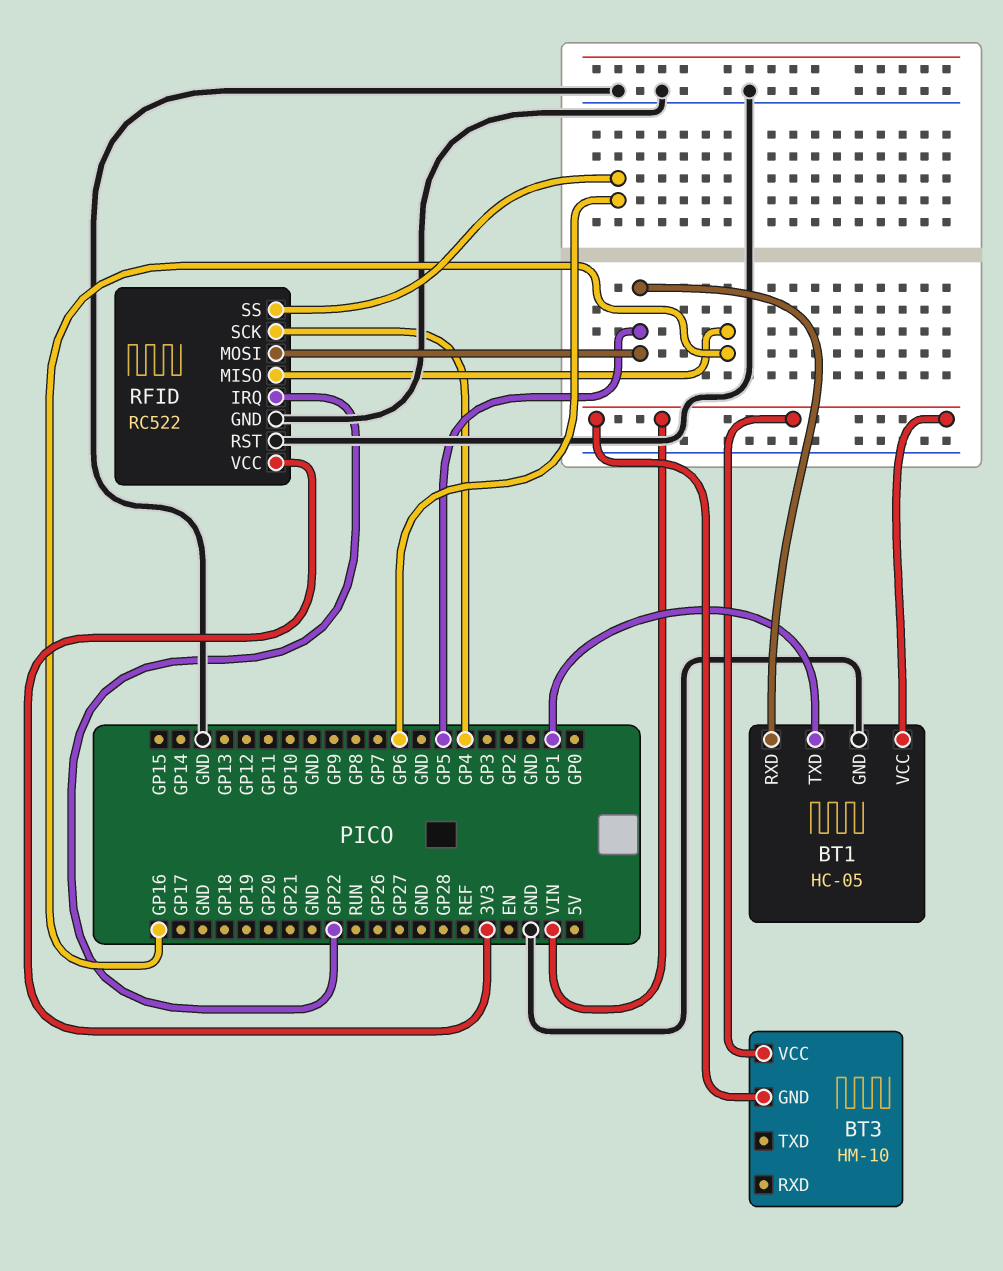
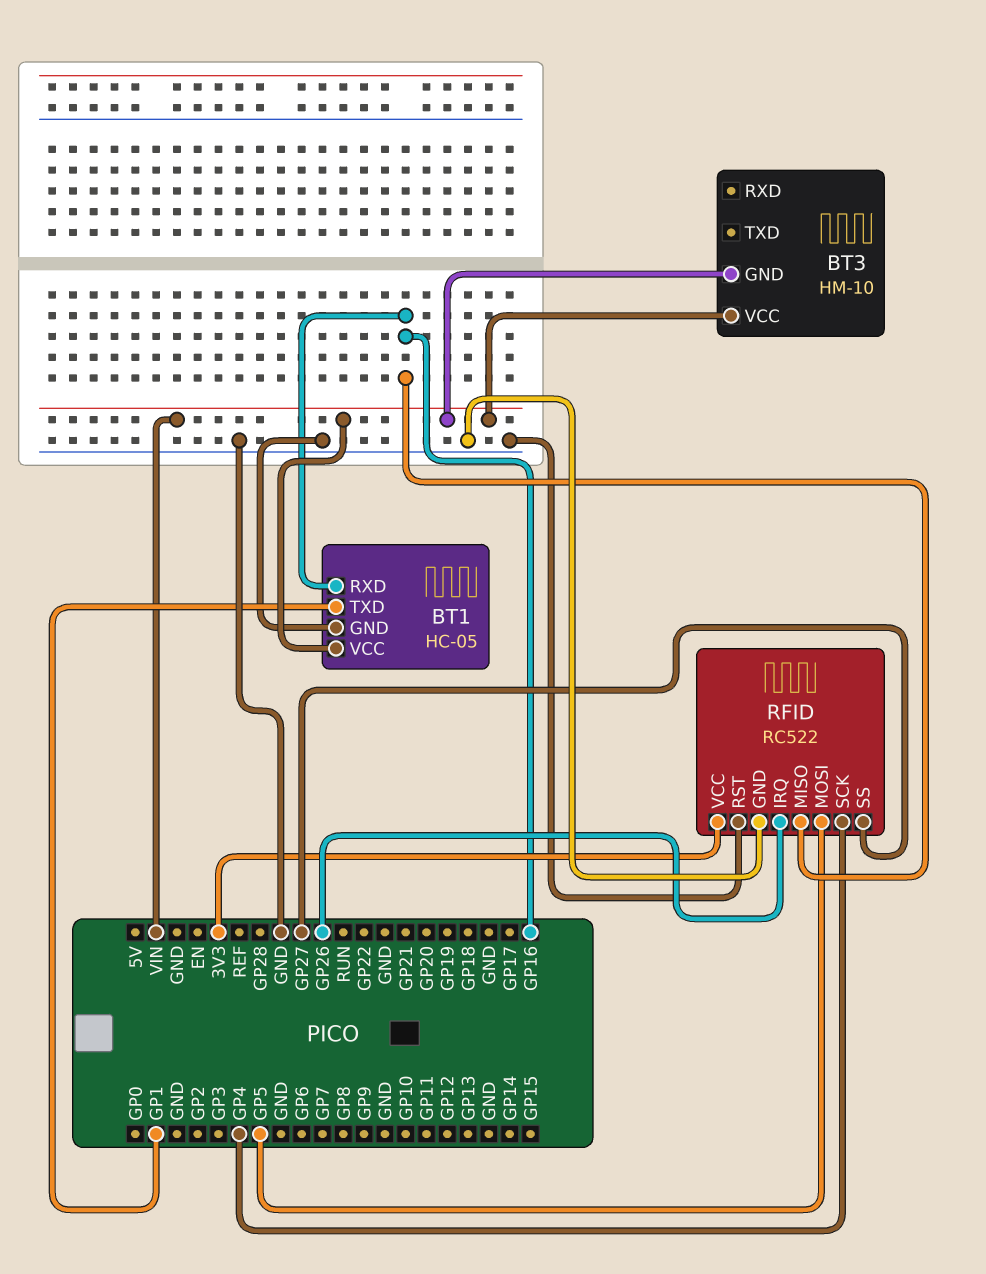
BT1 pin RXD: GP5 -> GP16
RFID pin IRQ: GP22 -> GP26
RFID pin SS: GP6 -> GP27

